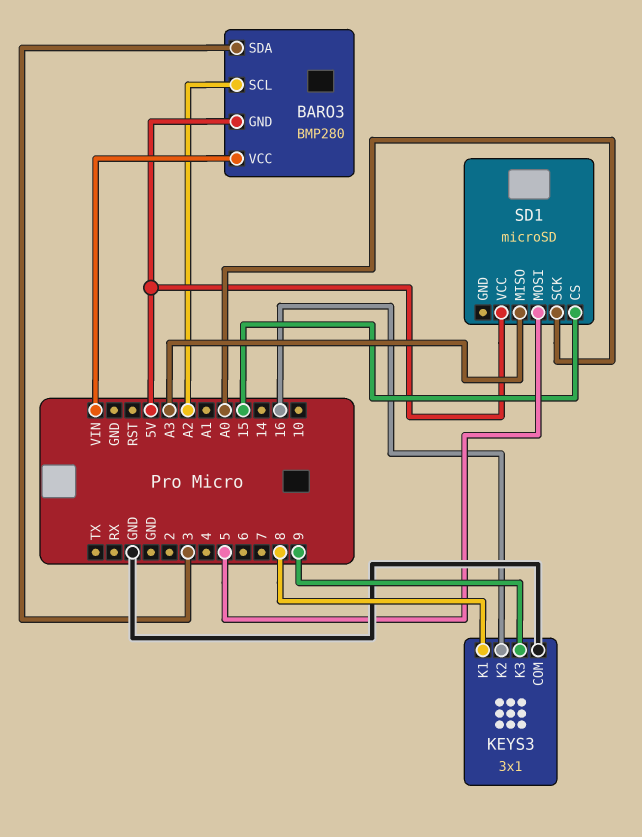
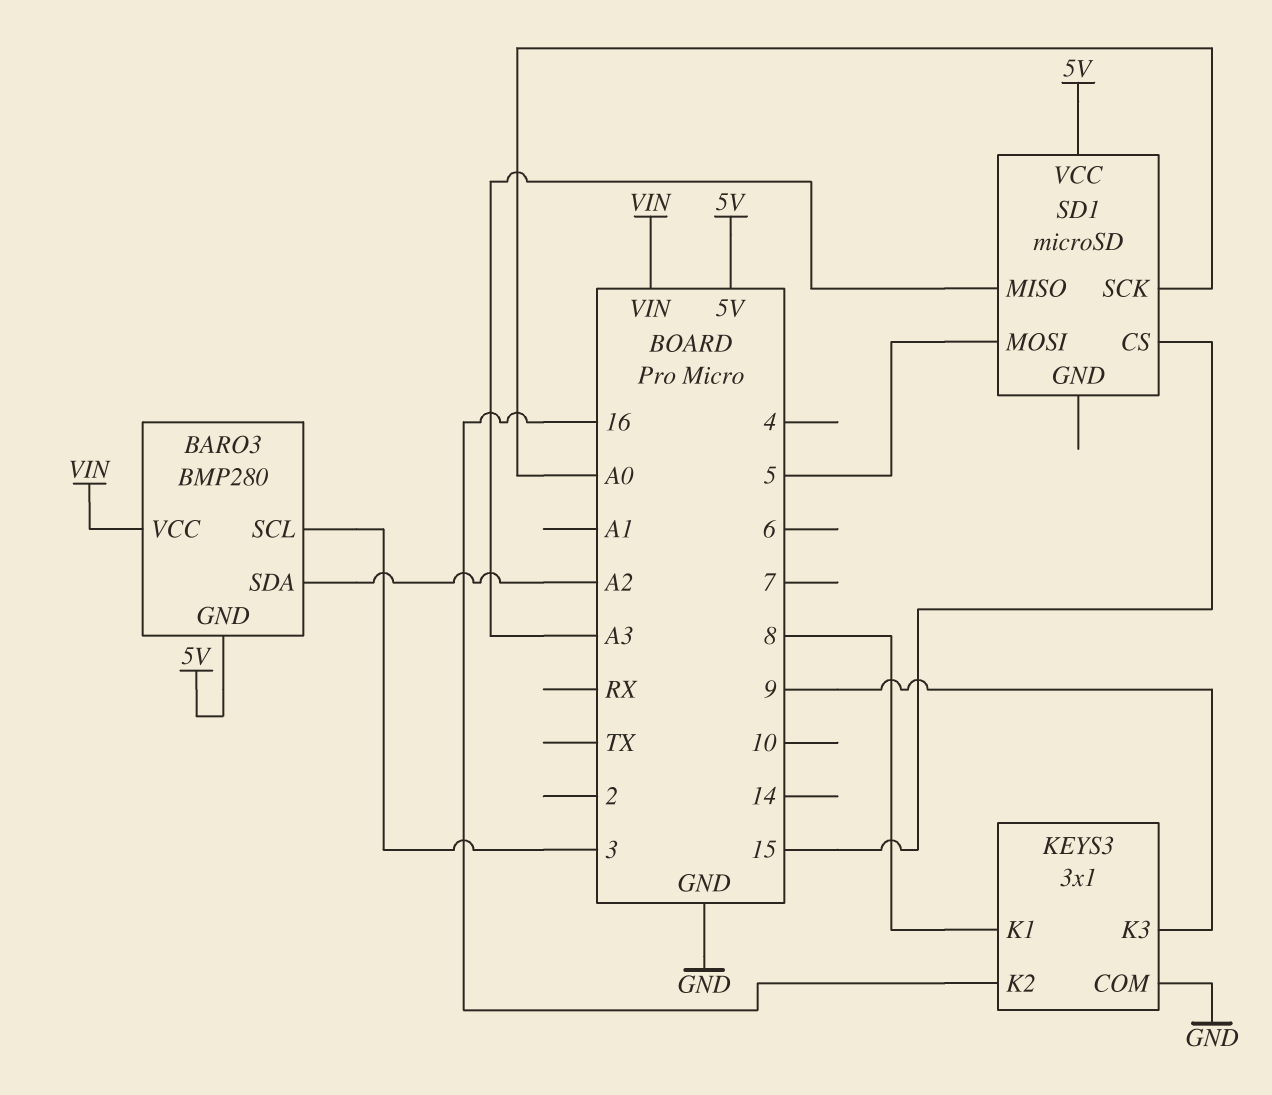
BARO3 pin SCL: A2 -> 3
BARO3 pin SDA: 3 -> A2

